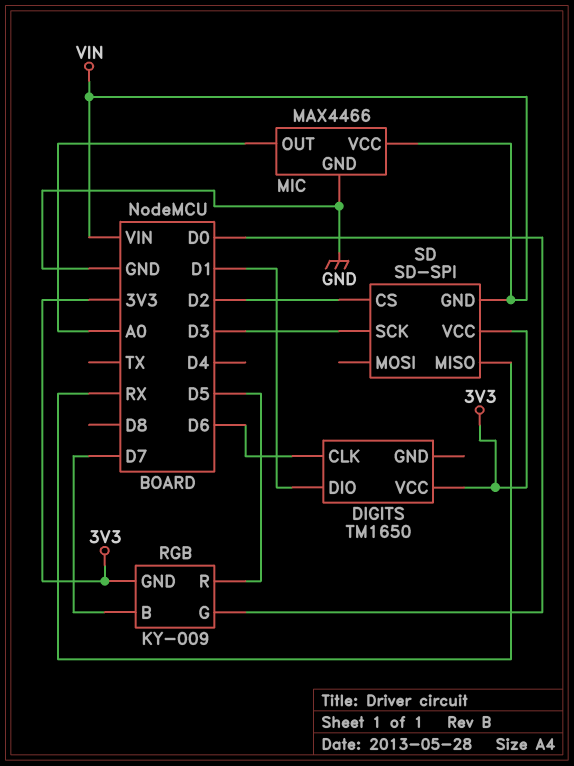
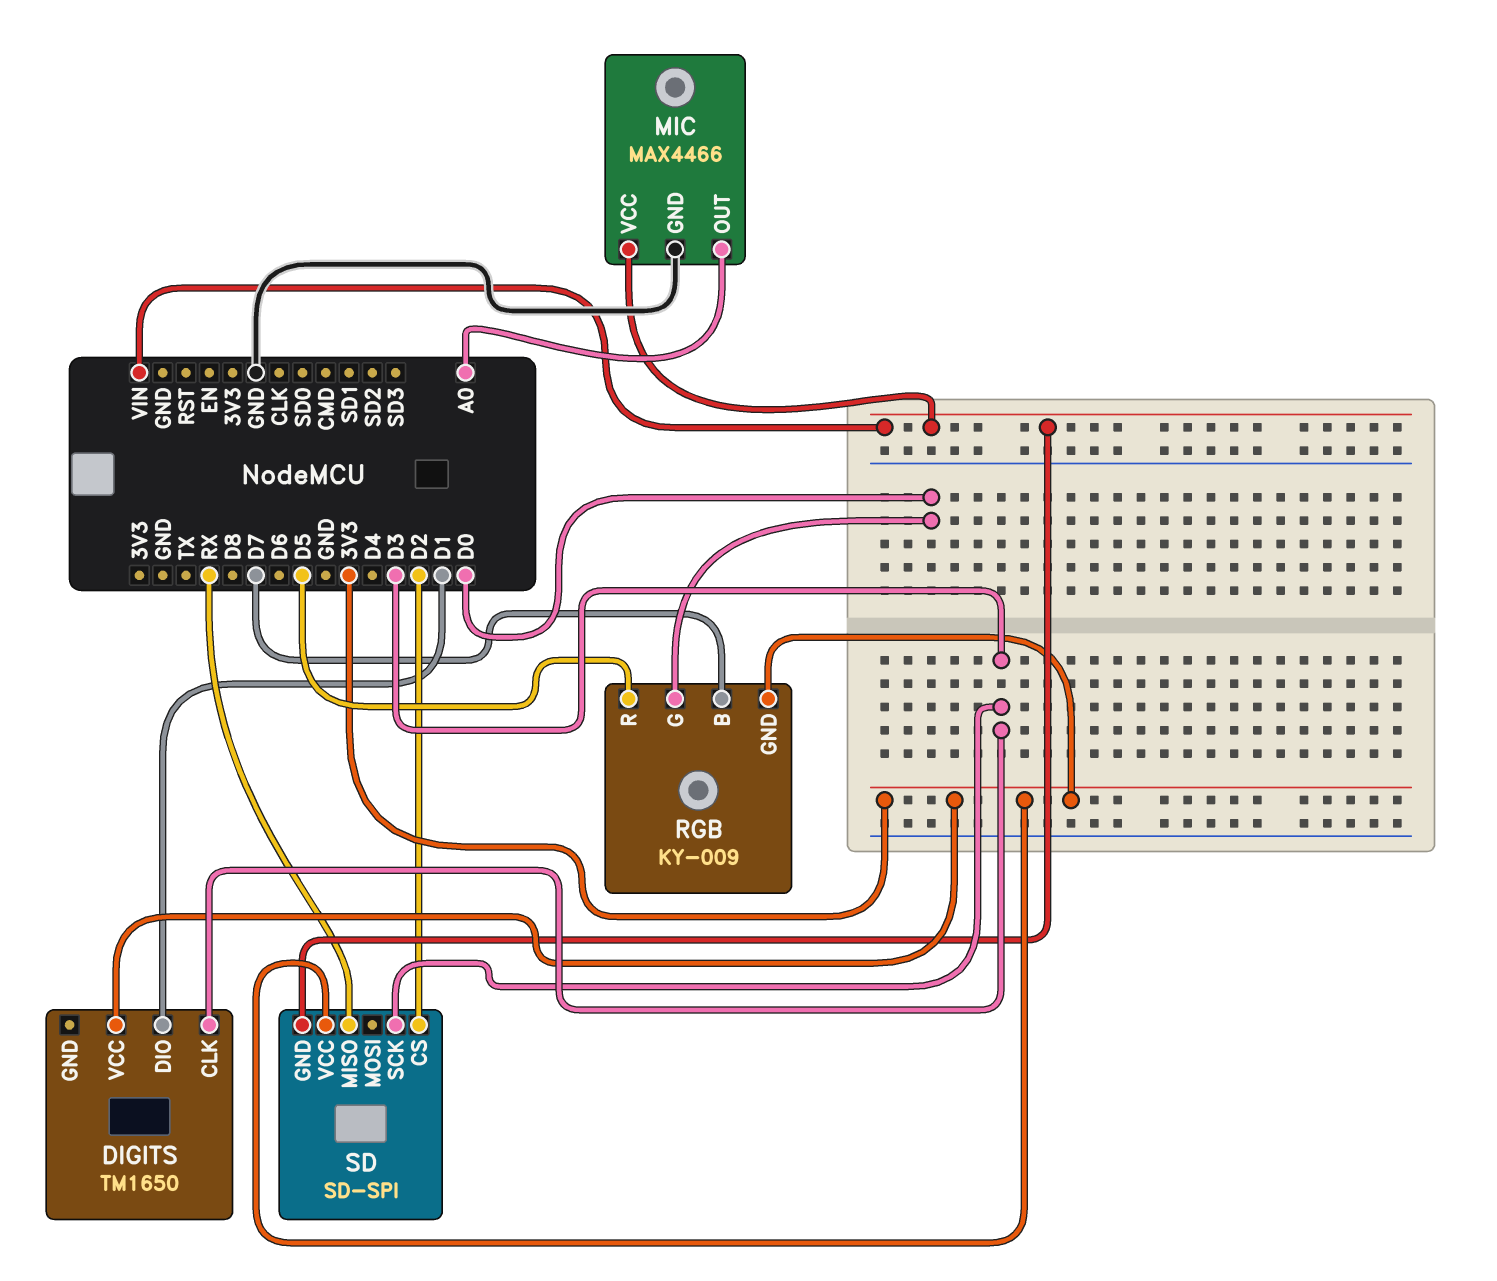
DIGITS pin CLK: D6 -> D3

